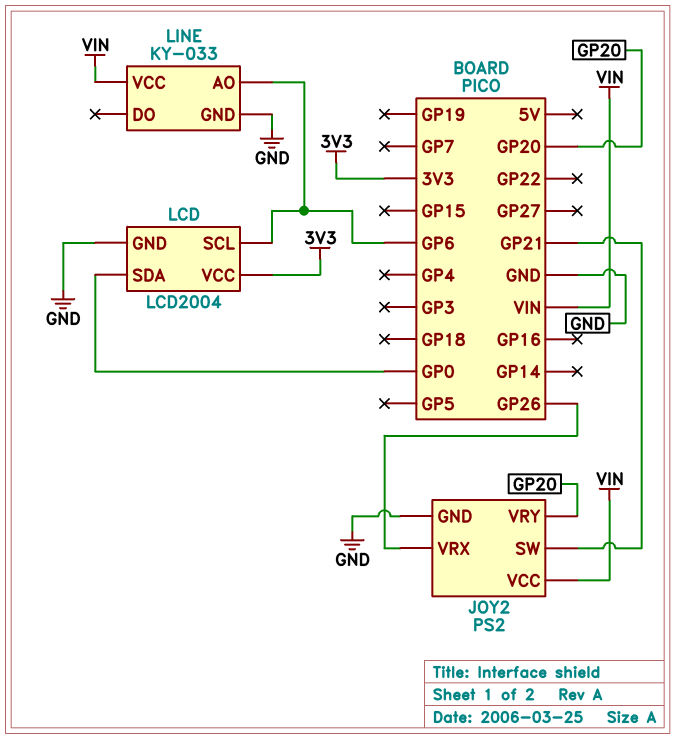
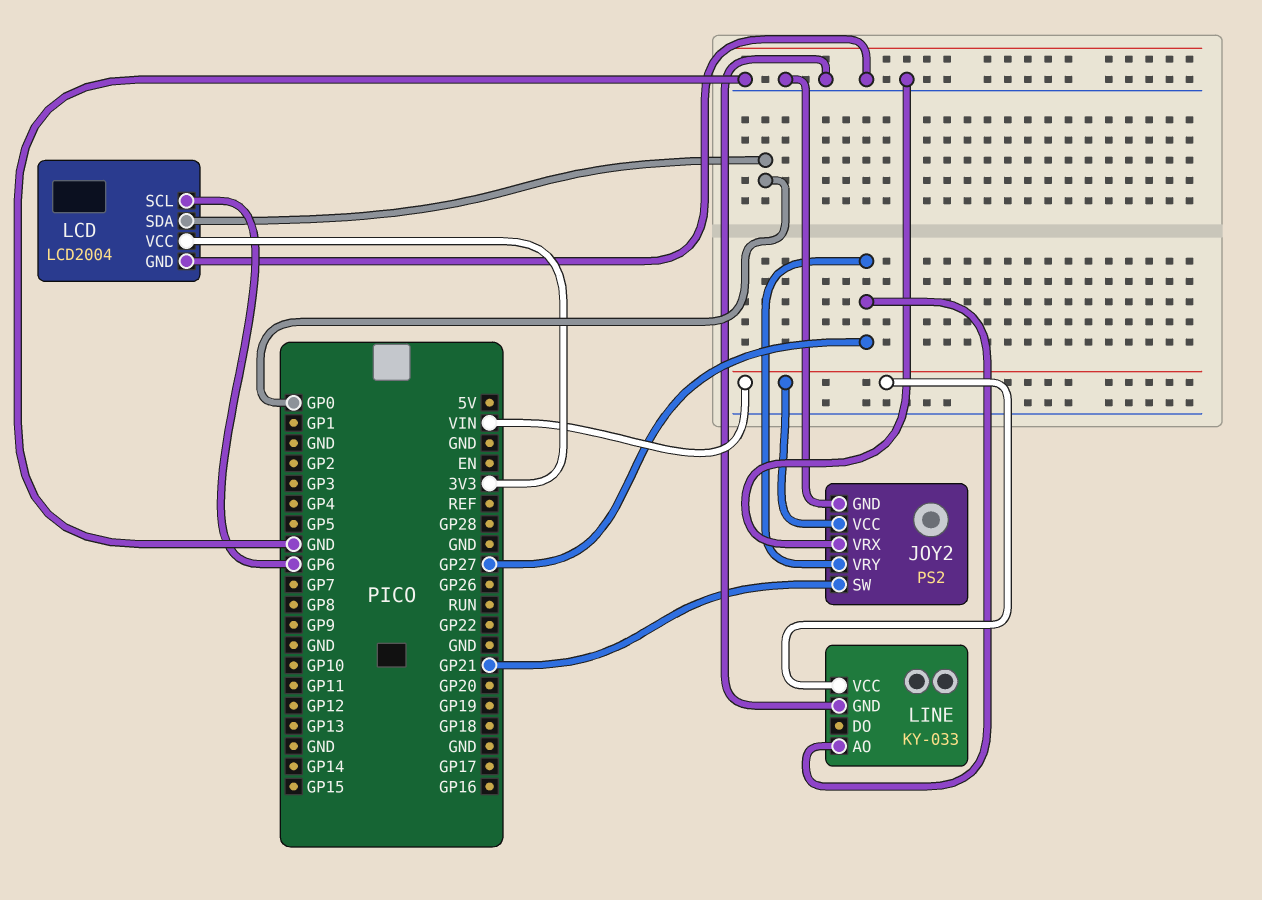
JOY2 pin VRX: GP26 -> GND
JOY2 pin VRY: GP20 -> GP27
LINE pin AO: GP6 -> GP27

